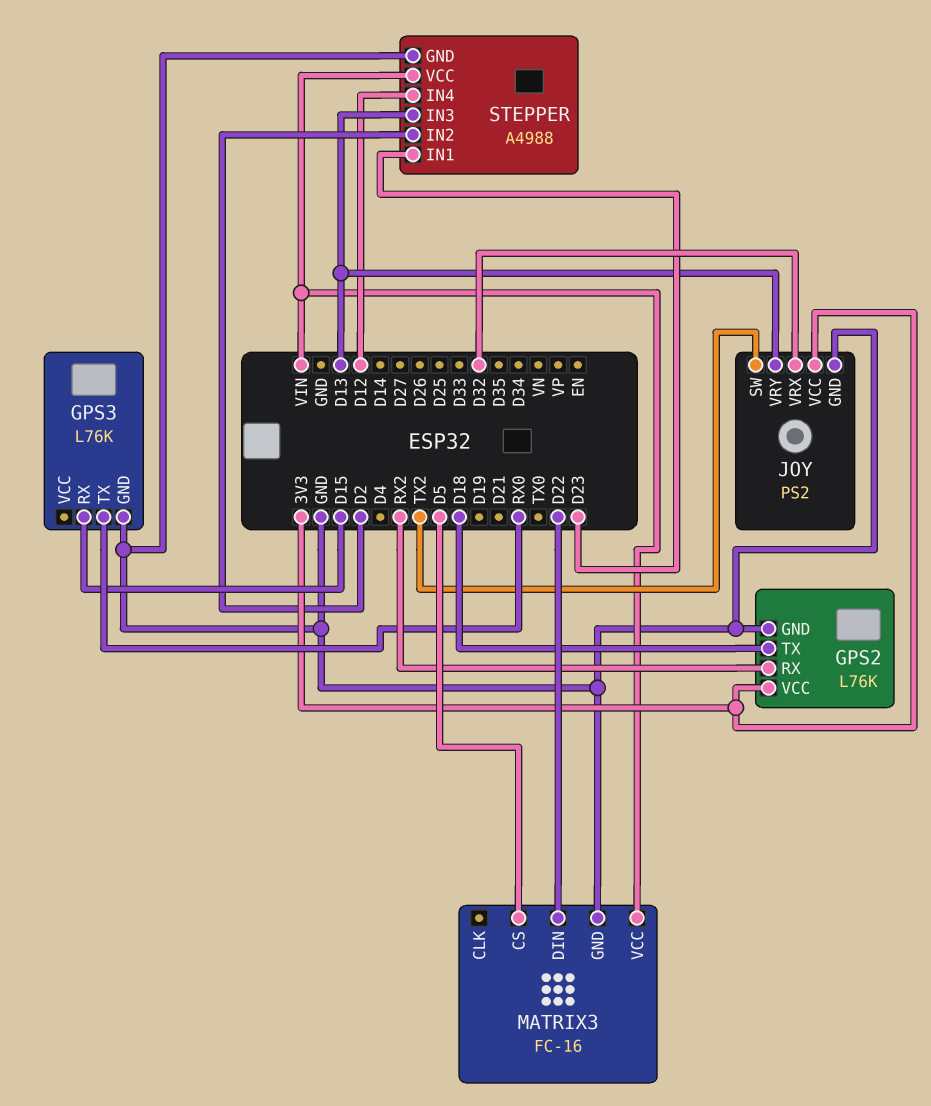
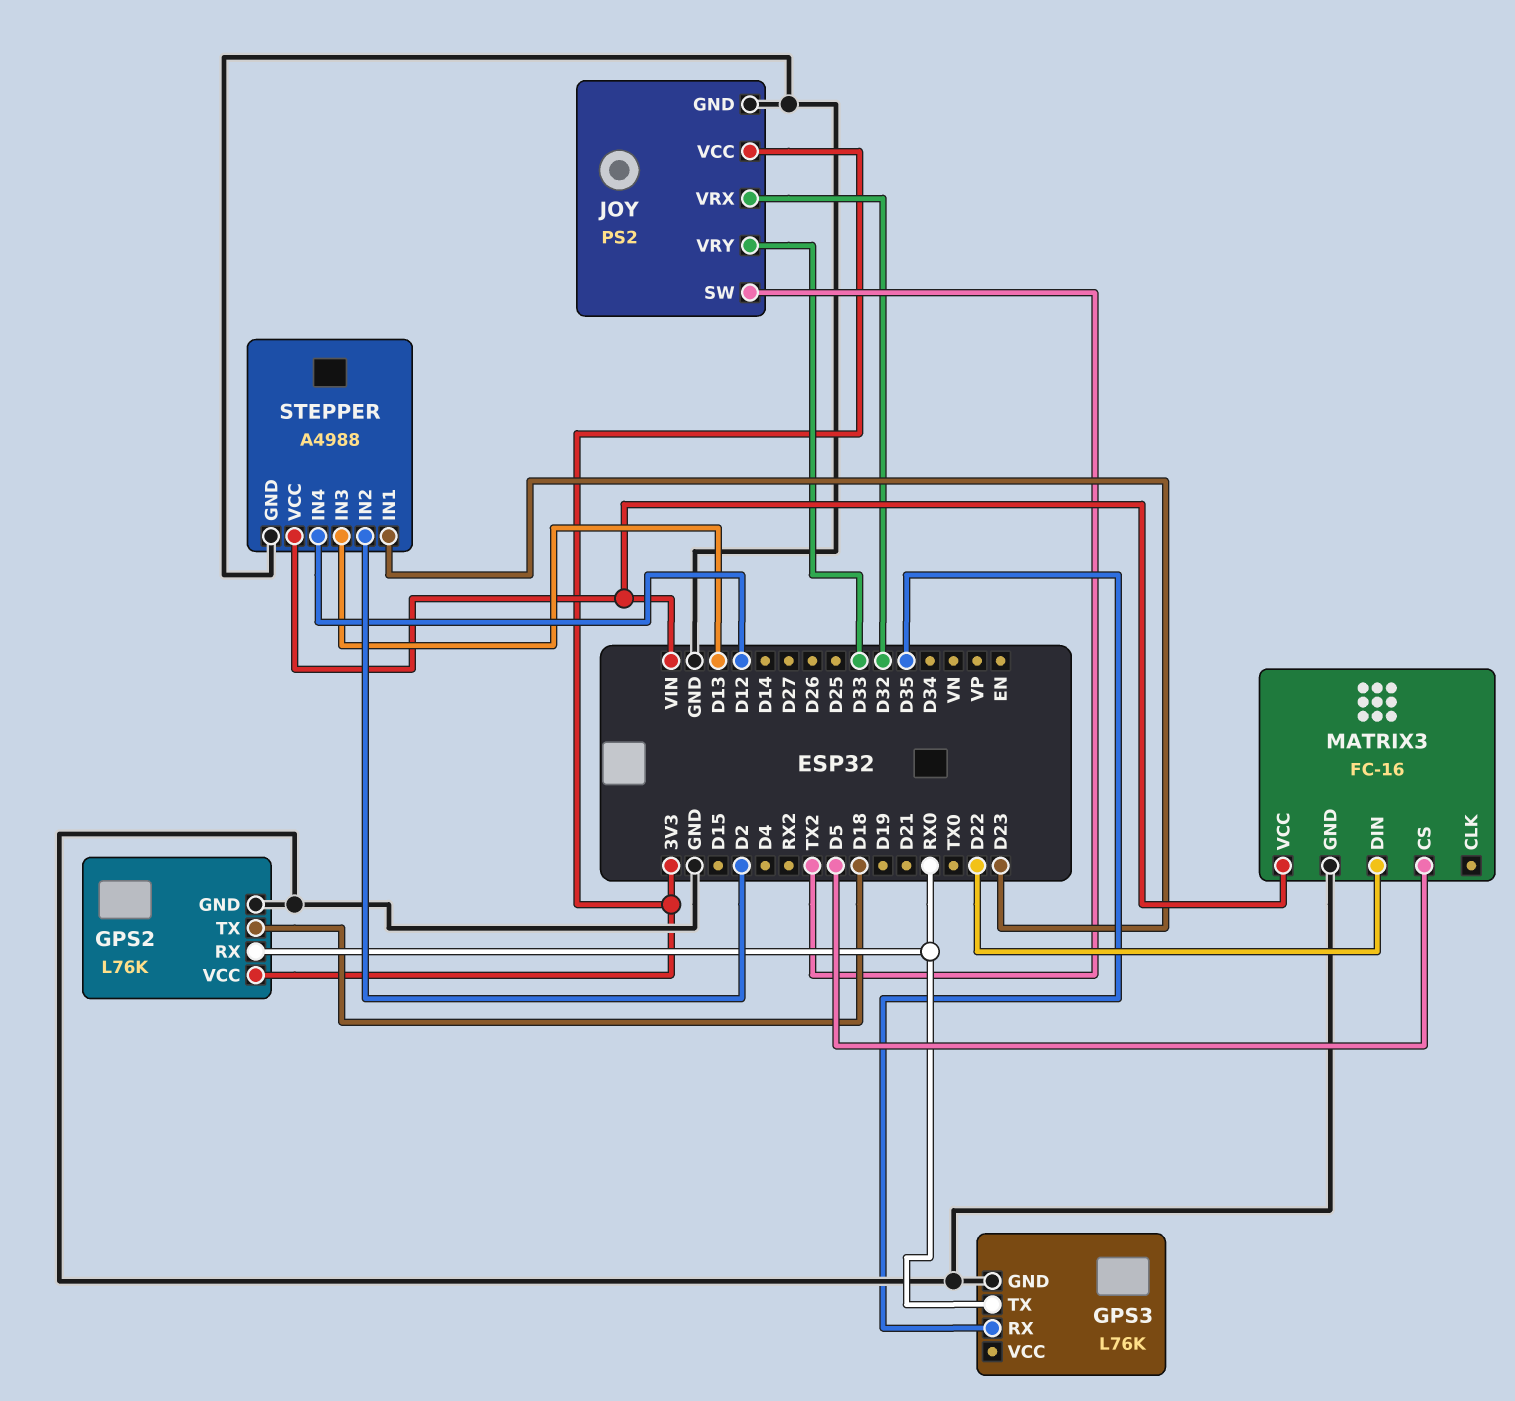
GPS2 pin RX: RX2 -> RX0
GPS3 pin RX: D15 -> D35
JOY pin VRY: D13 -> D33

